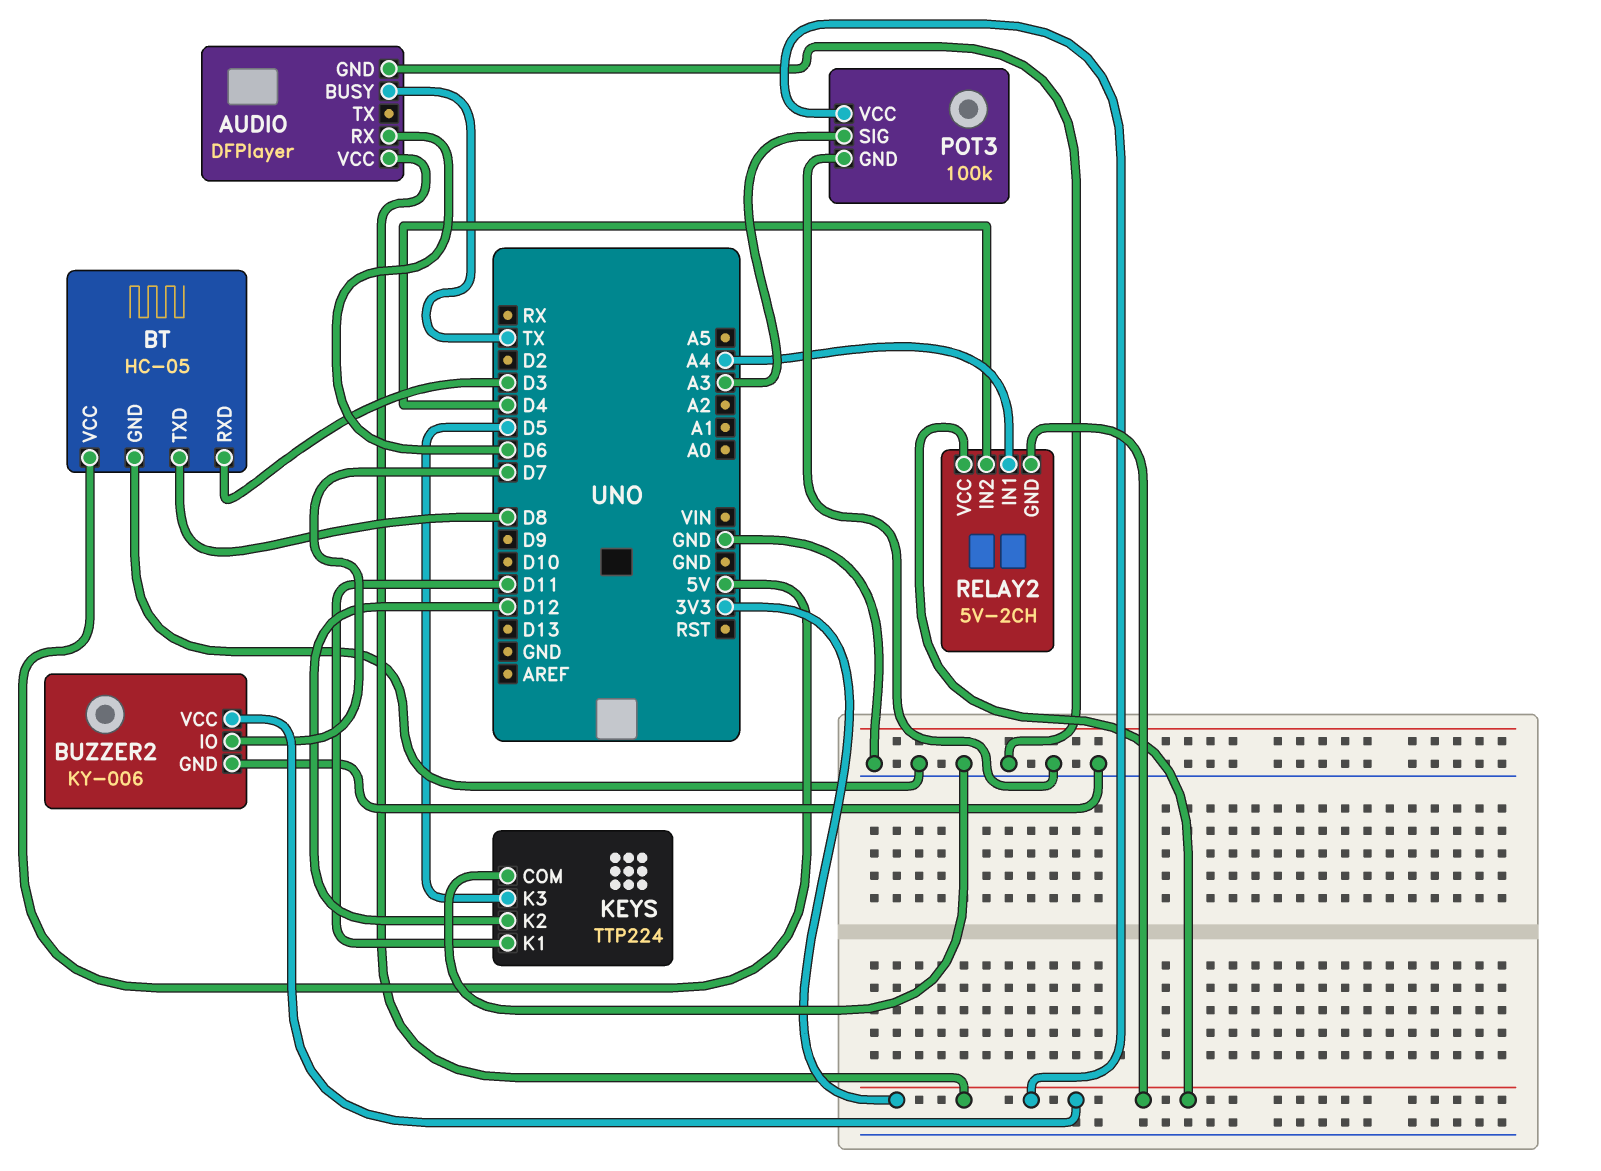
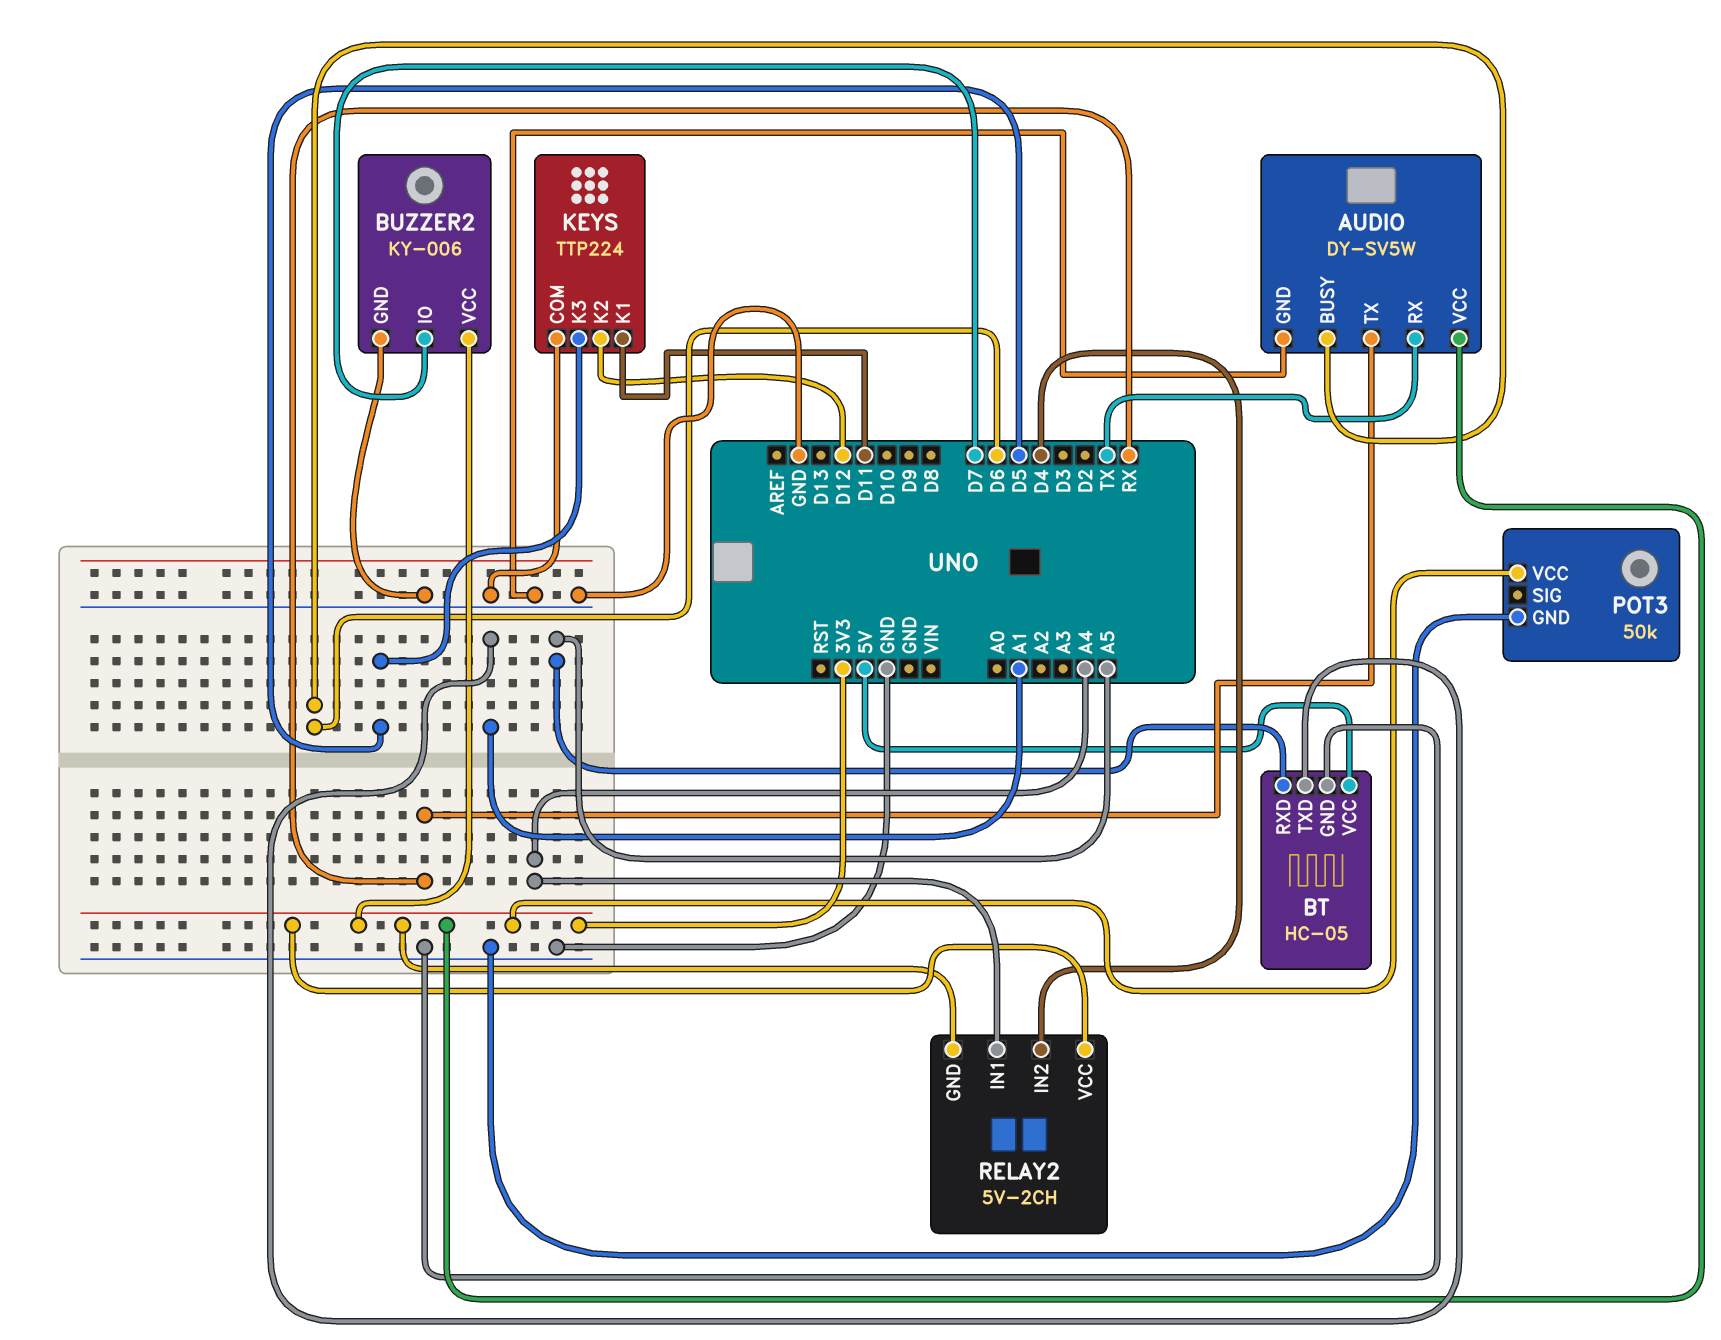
AUDIO: DFPlayer -> DY-SV5W
AUDIO pin BUSY: TX -> D6
AUDIO pin RX: D6 -> TX
AUDIO pin TX: none -> RX
BT pin RXD: D3 -> A5
BT pin TXD: D8 -> A1
POT3: 100k -> 50k
POT3 pin SIG: A3 -> none

